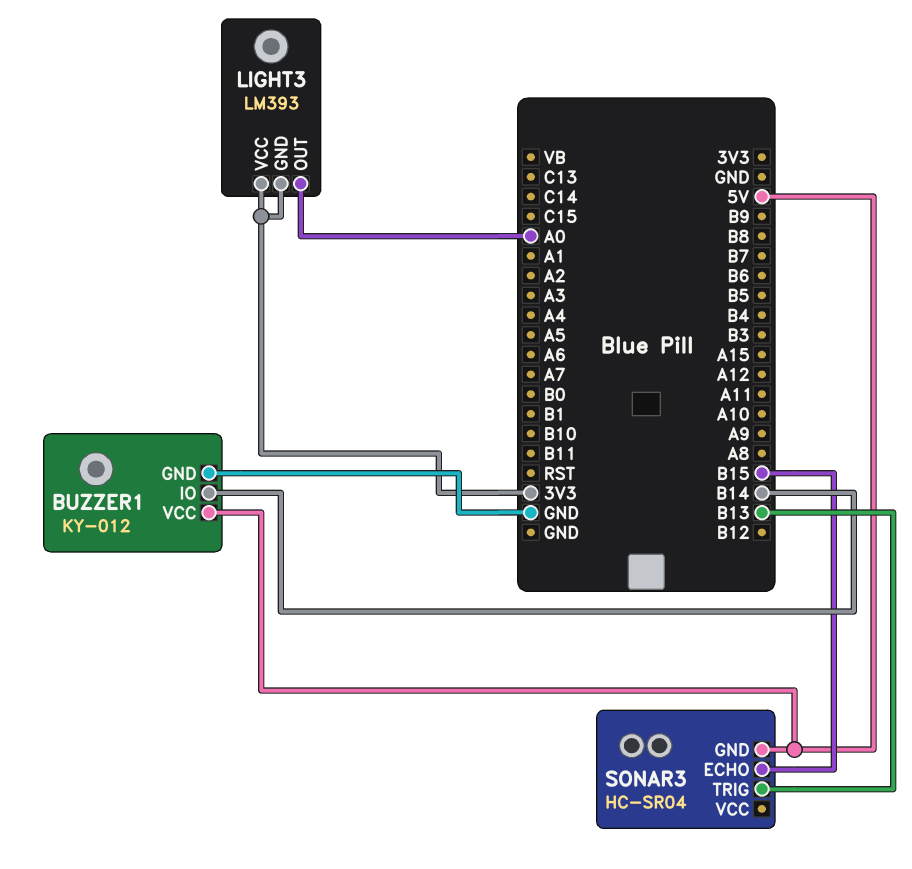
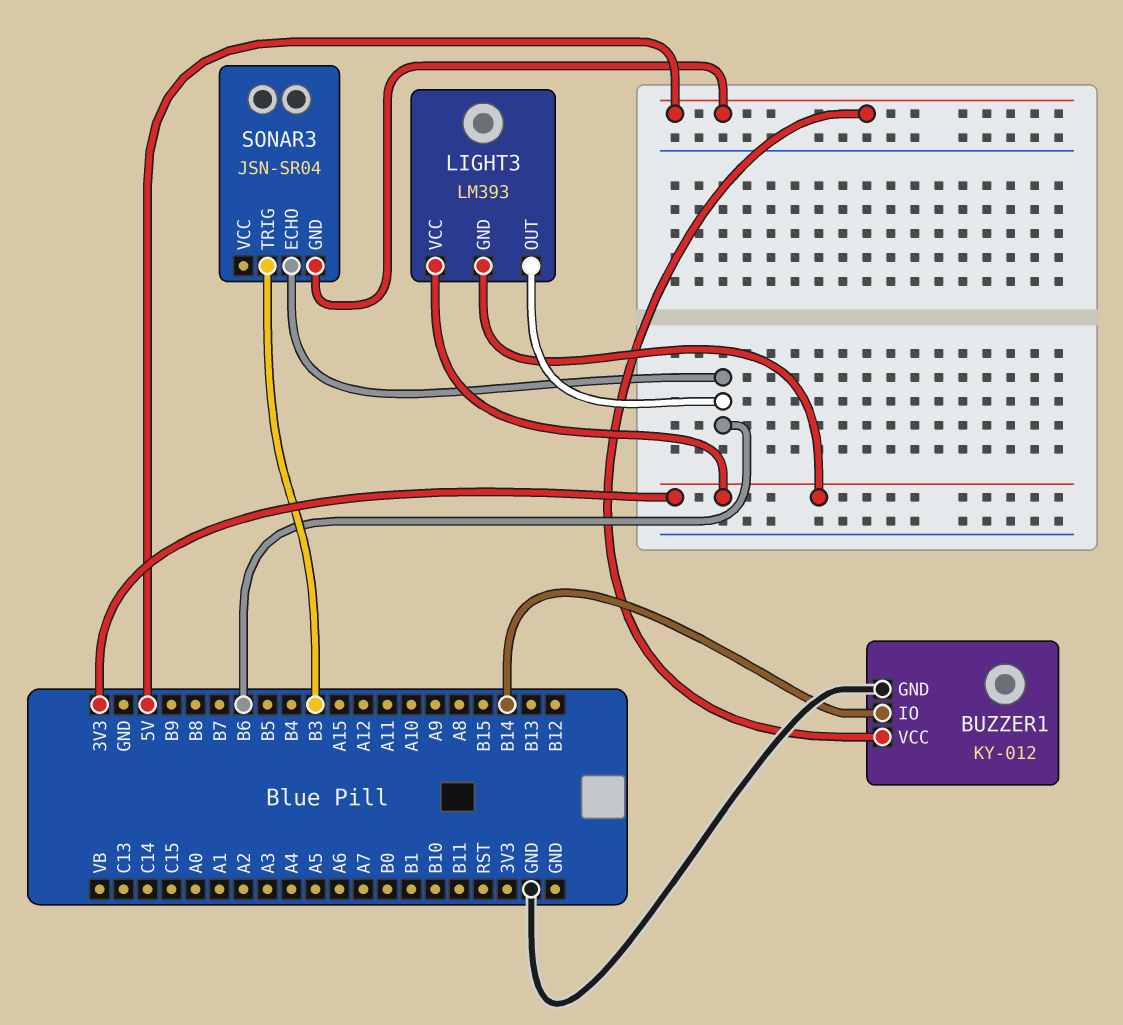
LIGHT3 pin OUT: A0 -> B6
SONAR3: HC-SR04 -> JSN-SR04
SONAR3 pin ECHO: B15 -> B6
SONAR3 pin TRIG: B13 -> B3

